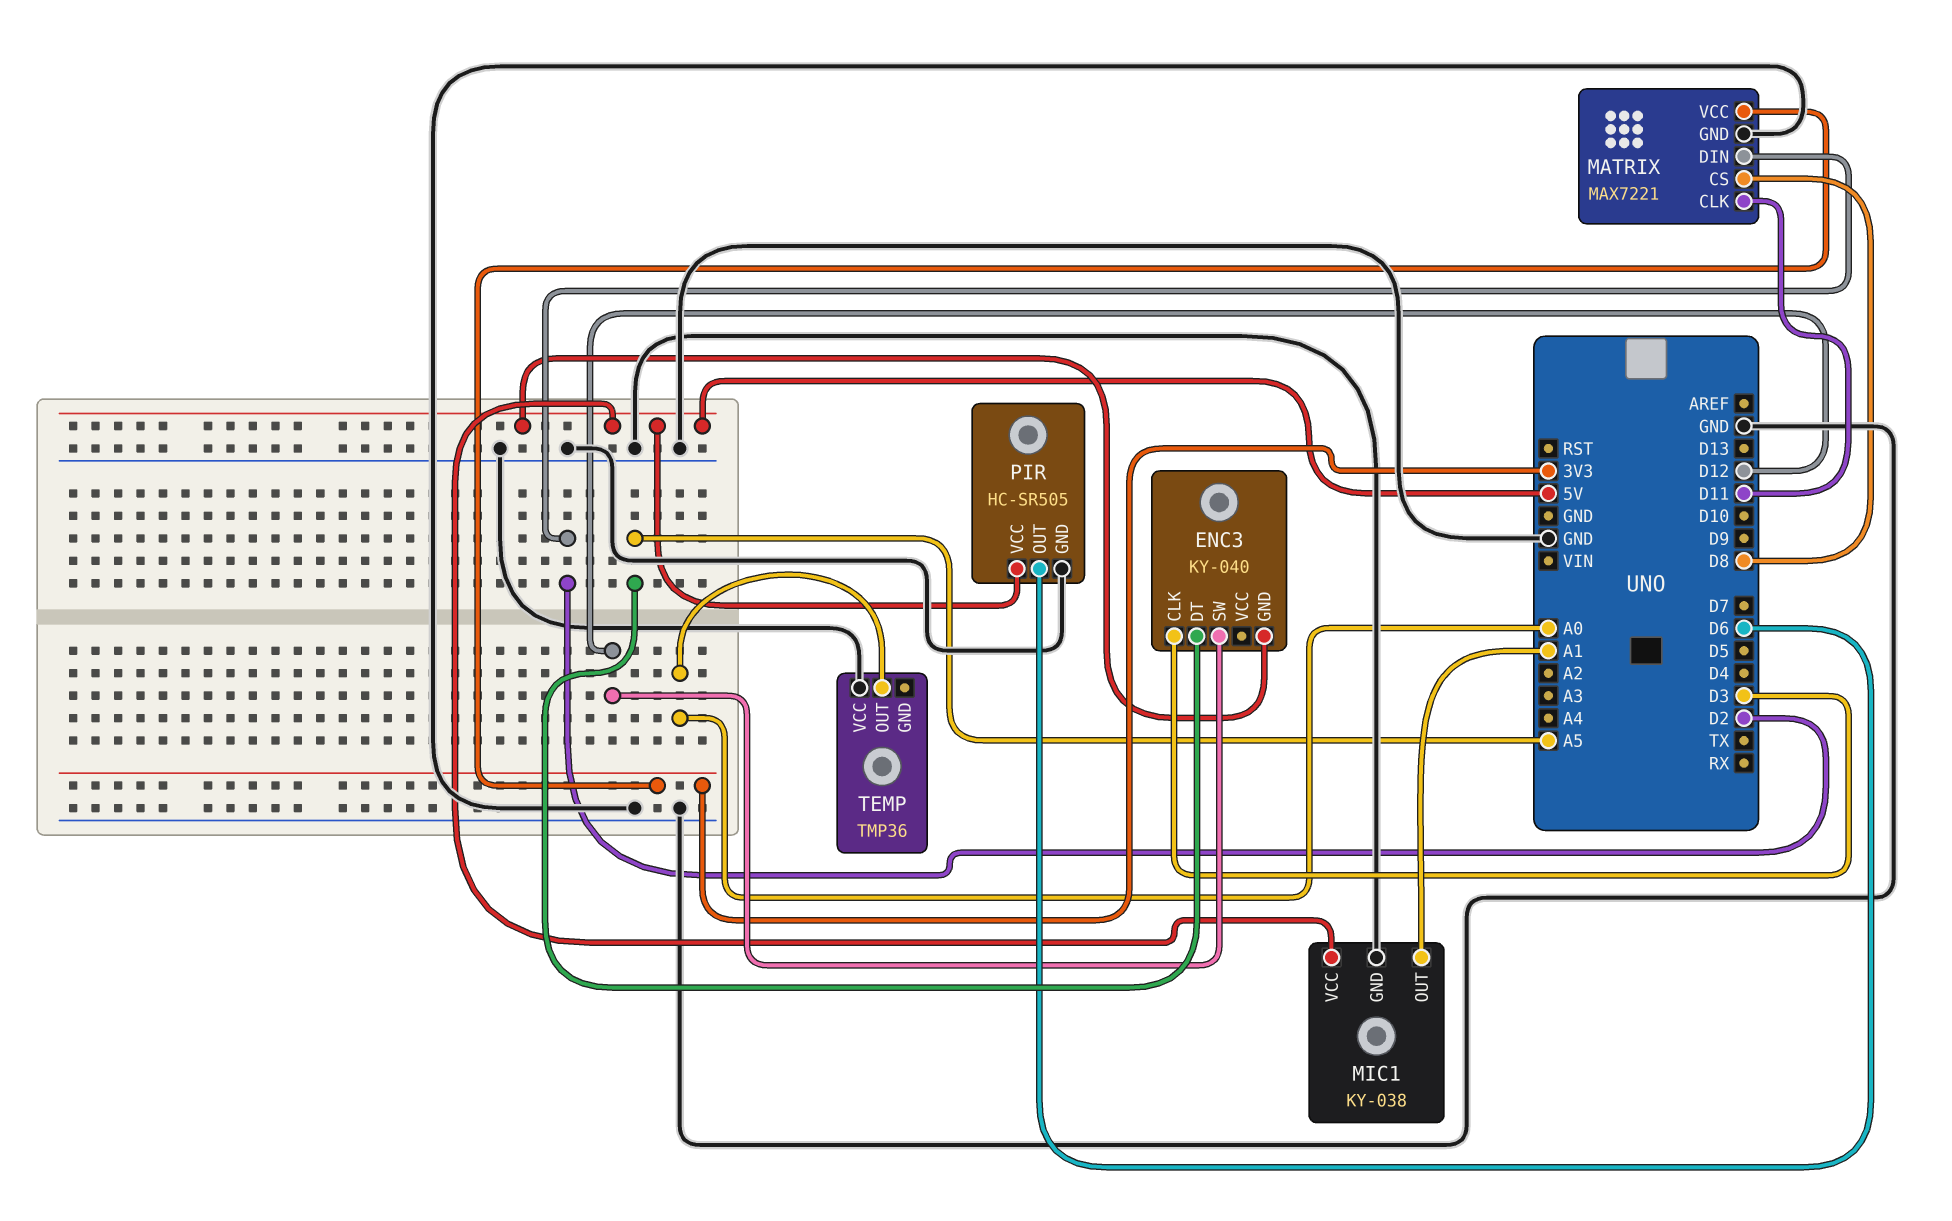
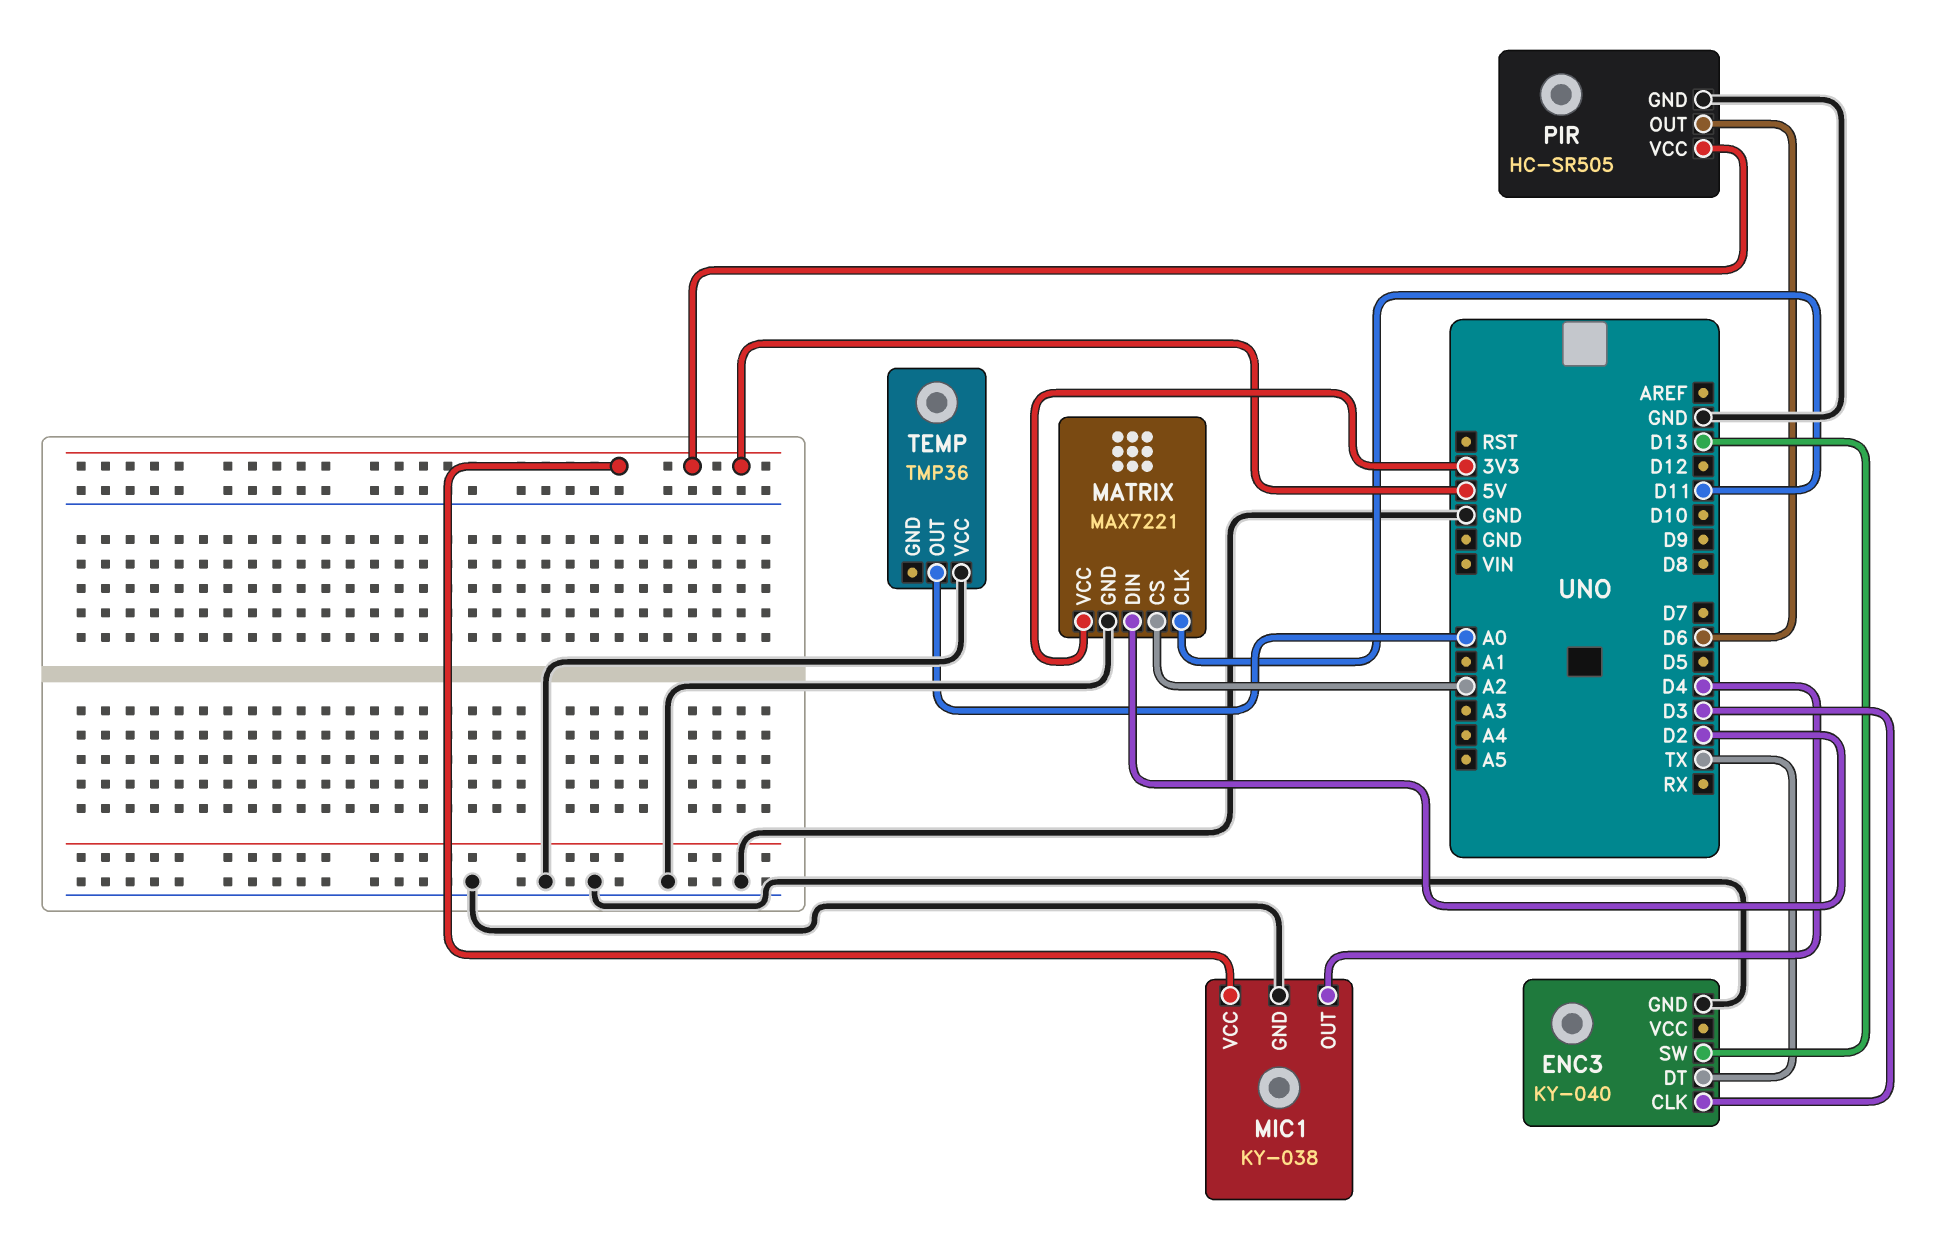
ENC3 pin DT: A5 -> TX
ENC3 pin GND: 5V -> GND
ENC3 pin SW: D12 -> D13
MATRIX pin CS: D8 -> A2
MIC1 pin OUT: A1 -> D4

